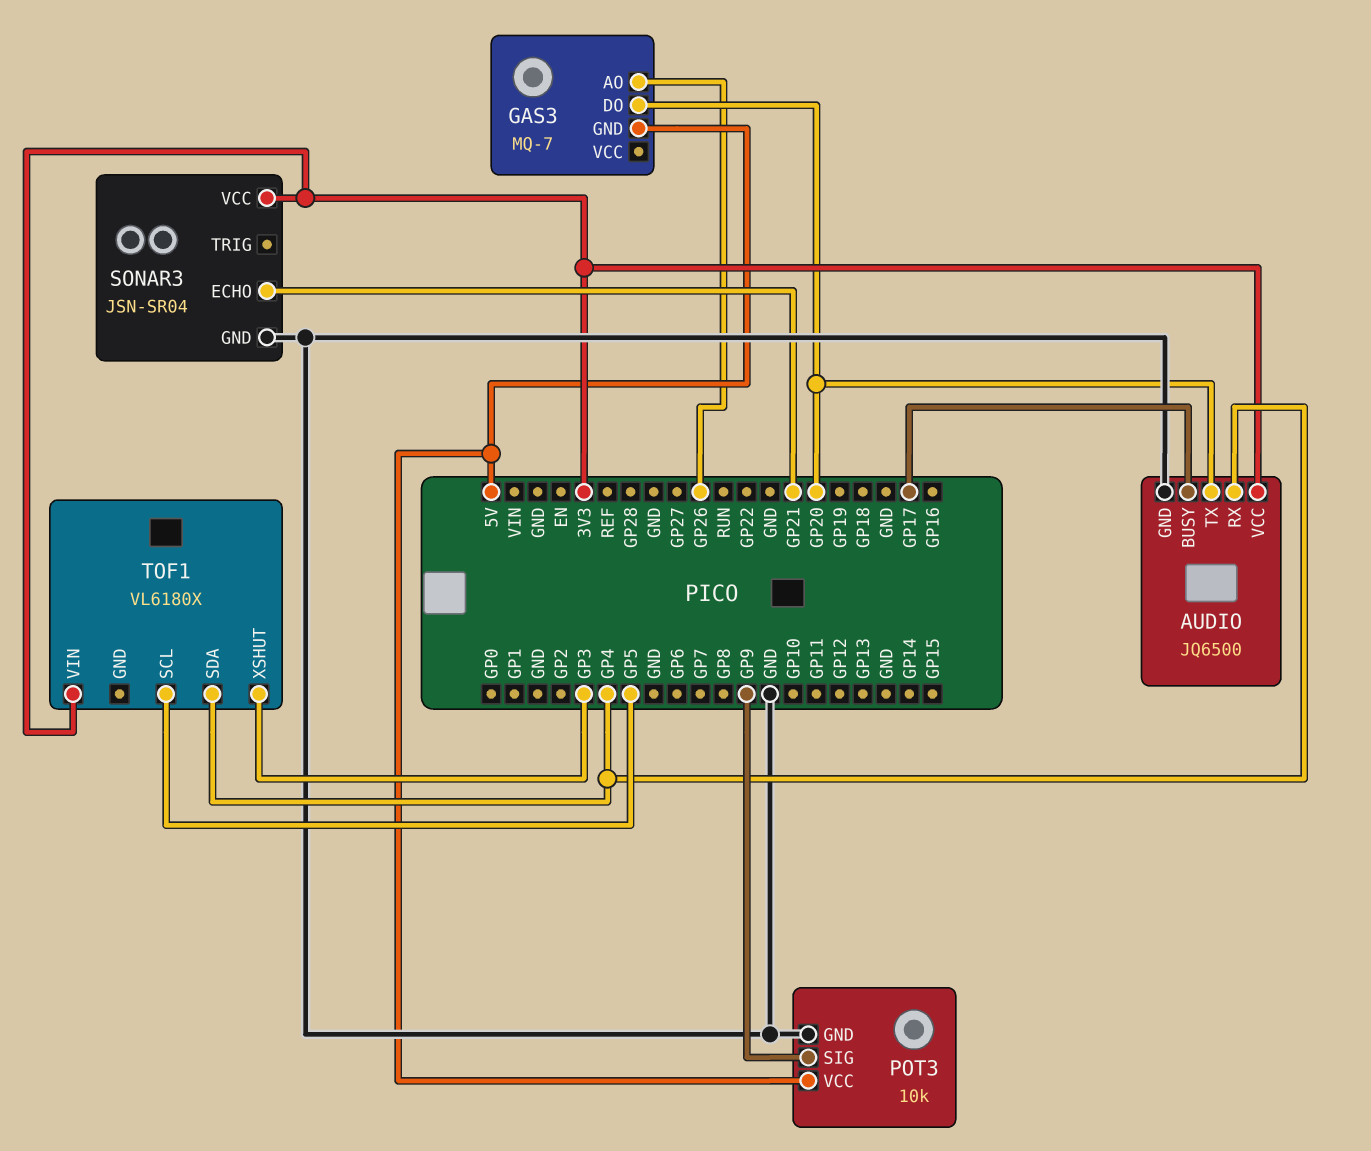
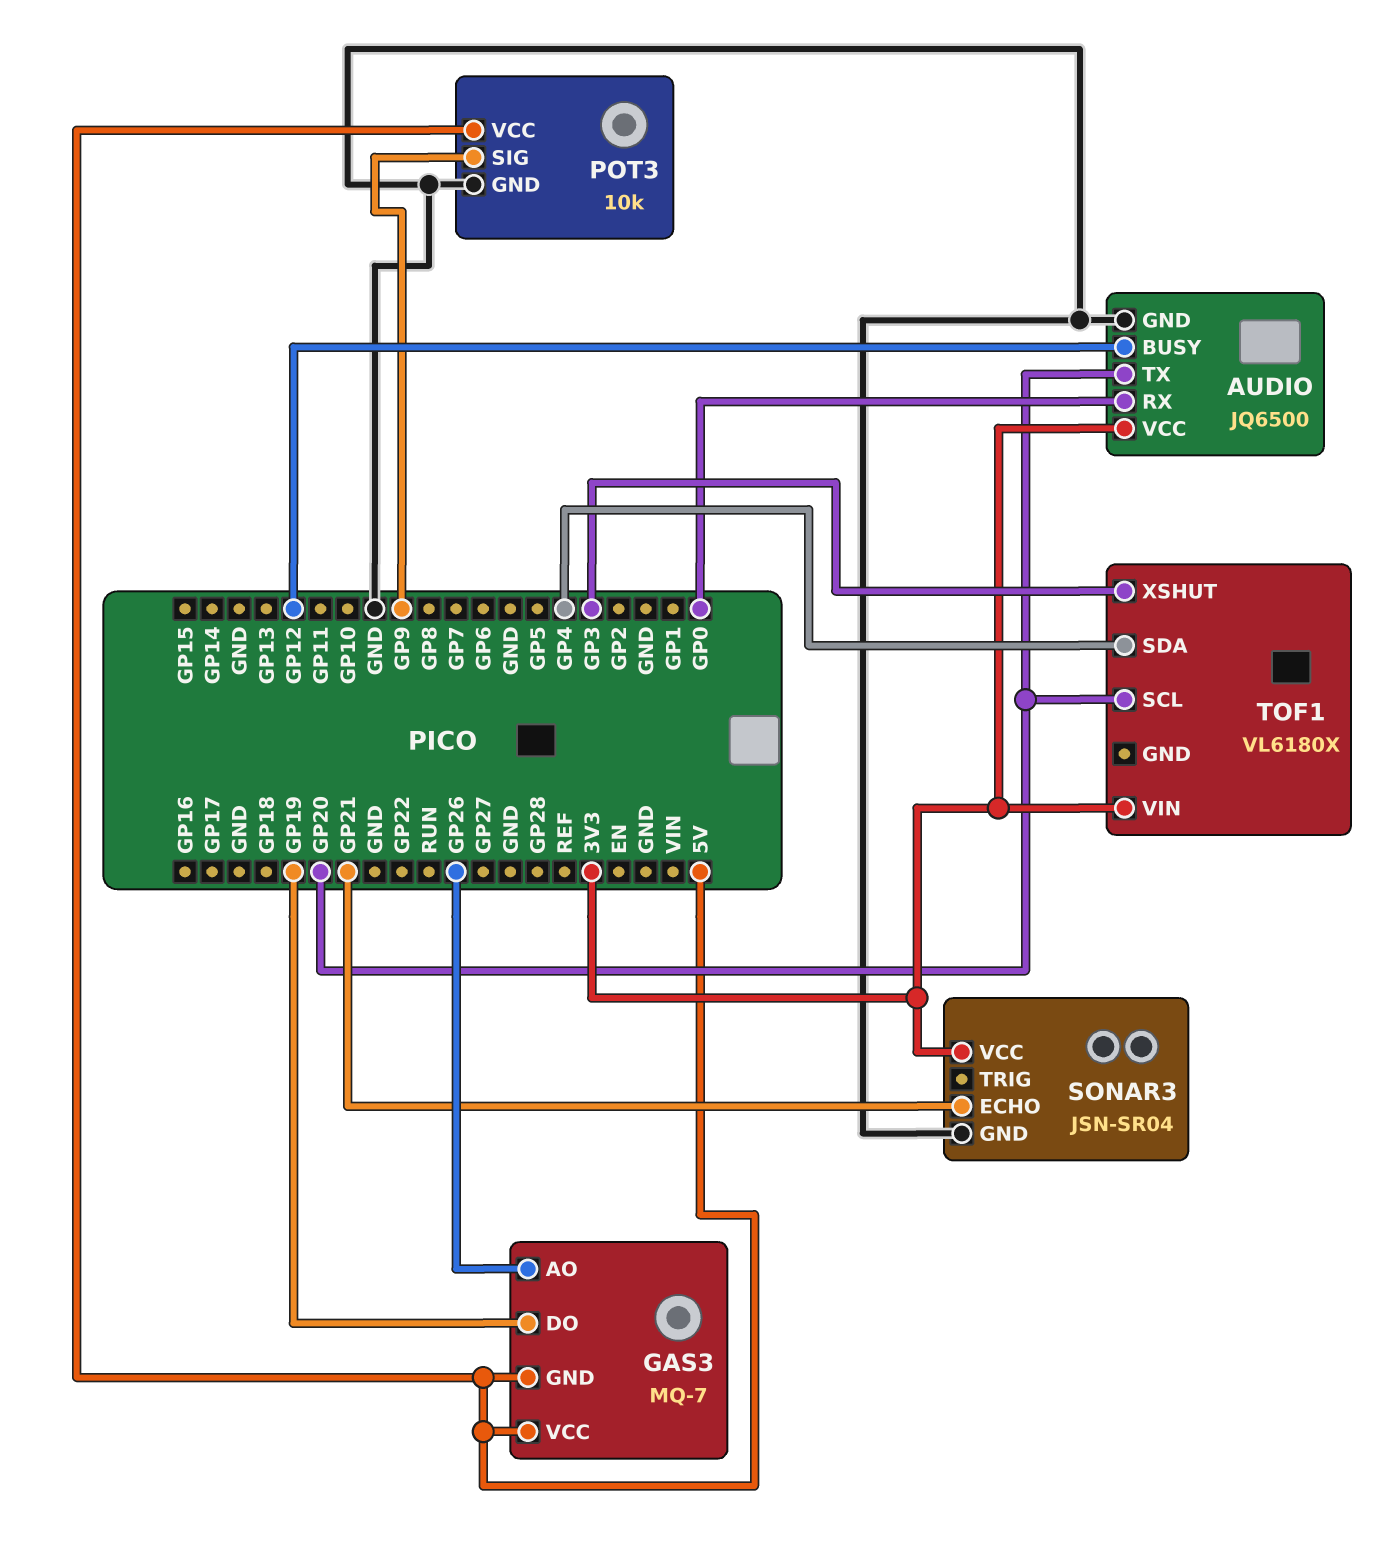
AUDIO pin BUSY: GP17 -> GP12
AUDIO pin RX: GP4 -> GP0
GAS3 pin DO: GP20 -> GP19
GAS3 pin VCC: none -> 5V
TOF1 pin SCL: GP5 -> GP20

